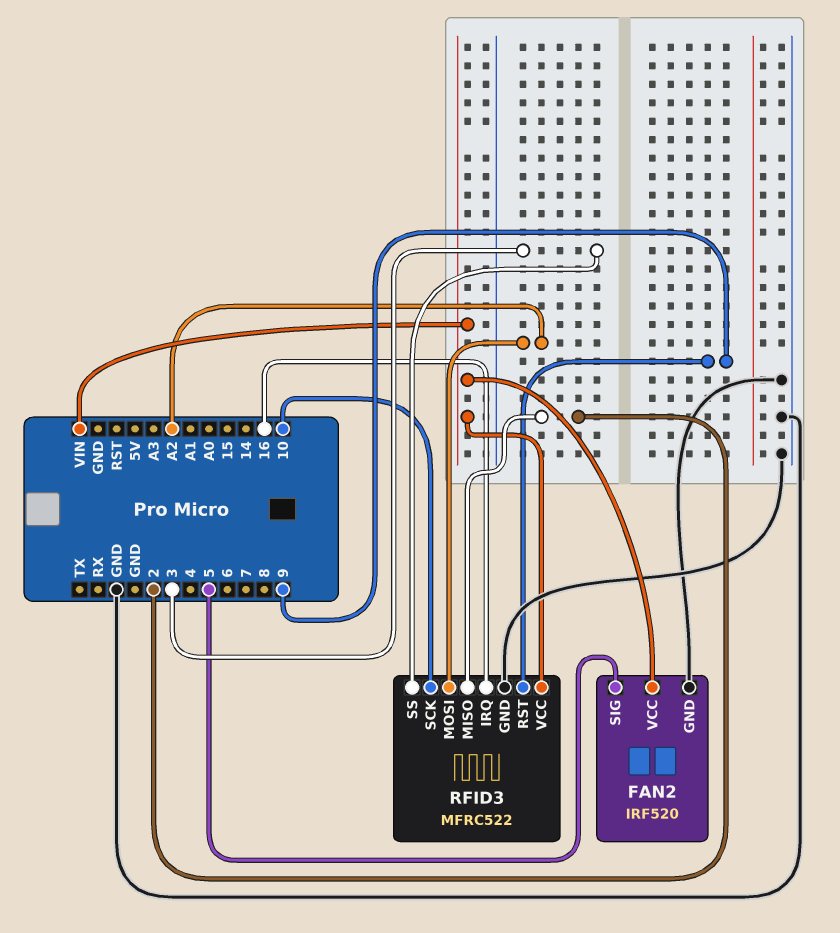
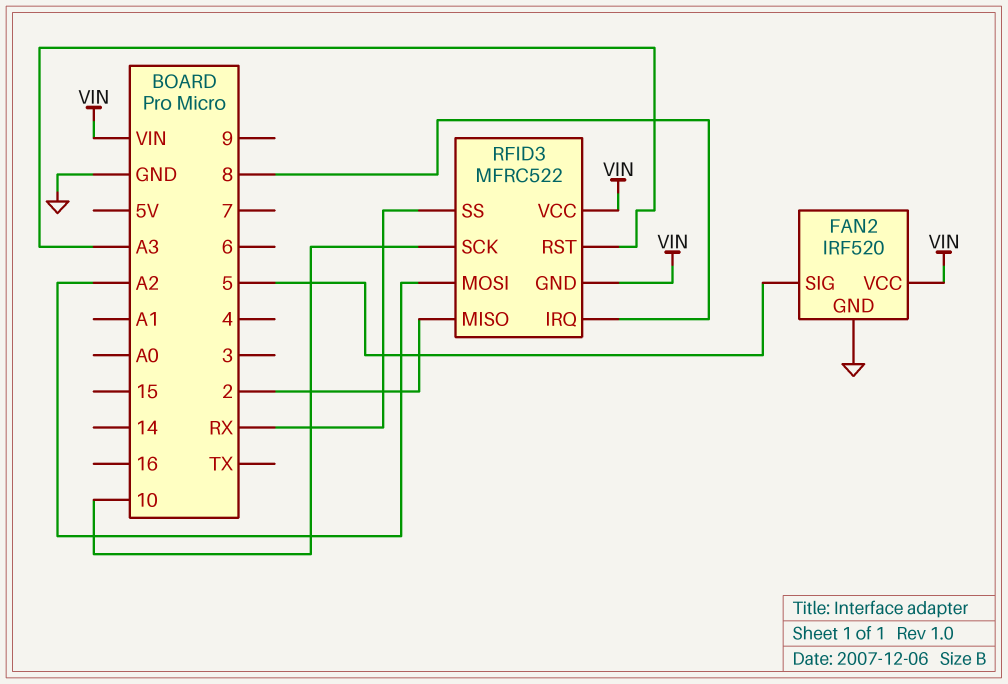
RFID3 pin GND: GND -> VIN
RFID3 pin IRQ: 16 -> 8
RFID3 pin RST: 9 -> A3
RFID3 pin SS: 3 -> RX

